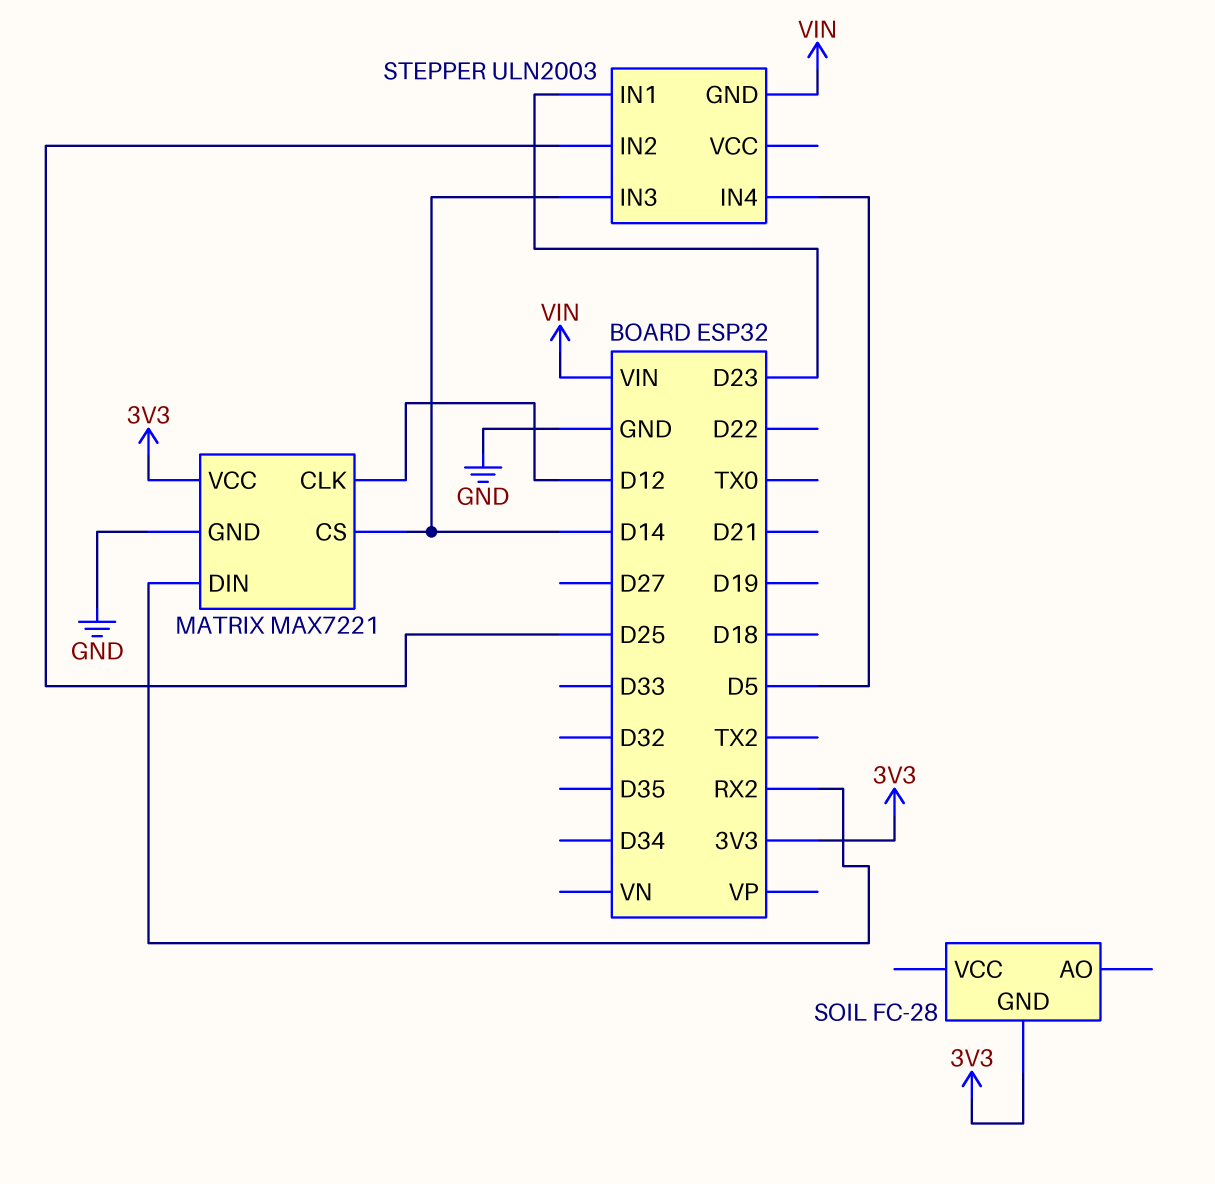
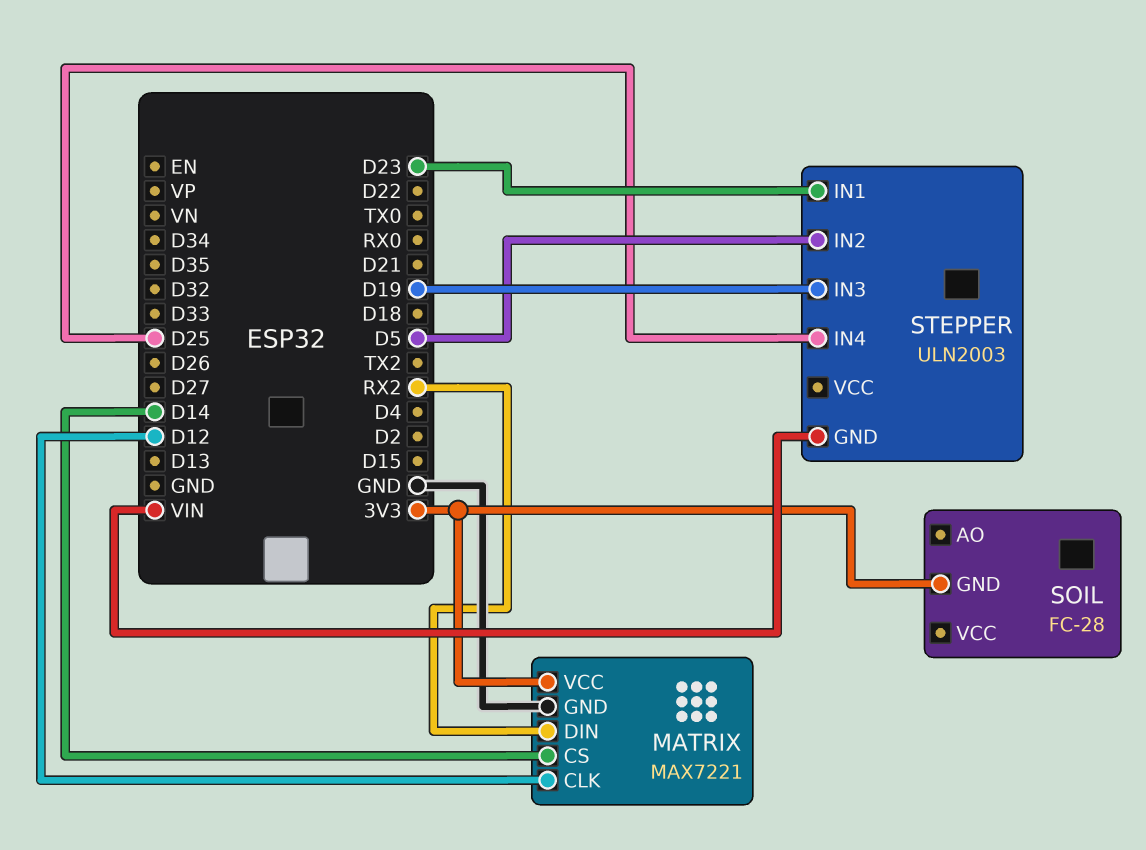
STEPPER pin IN2: D25 -> D5
STEPPER pin IN3: D14 -> D19
STEPPER pin IN4: D5 -> D25

